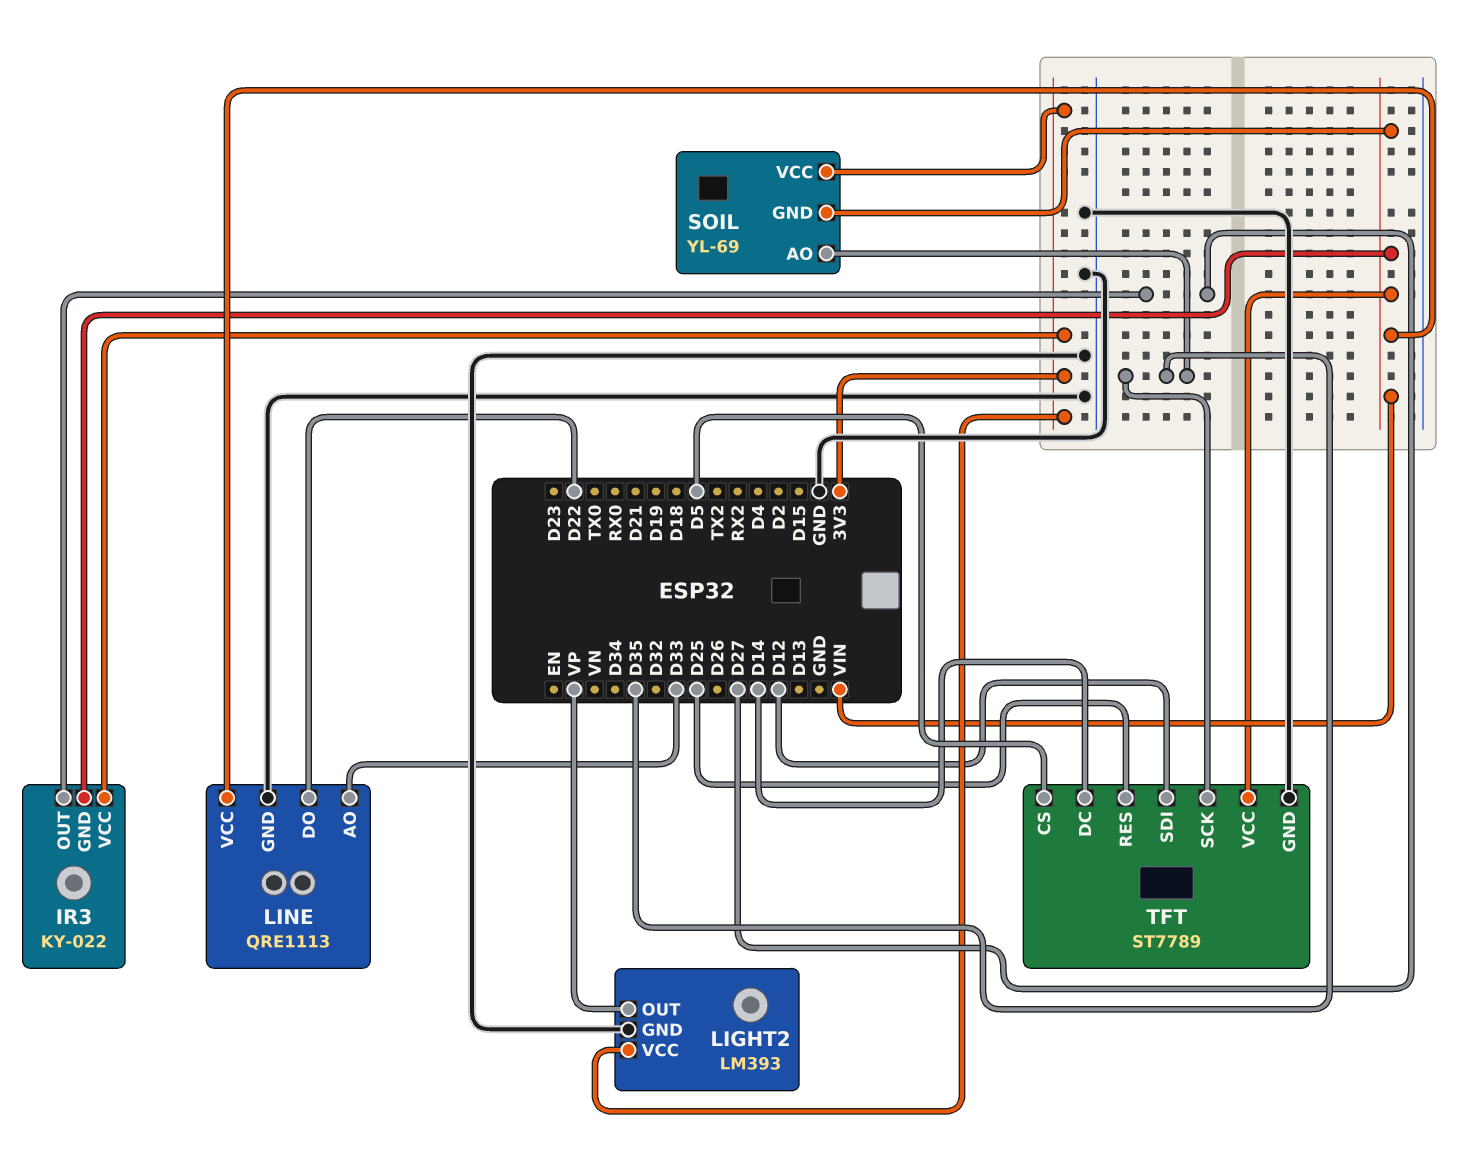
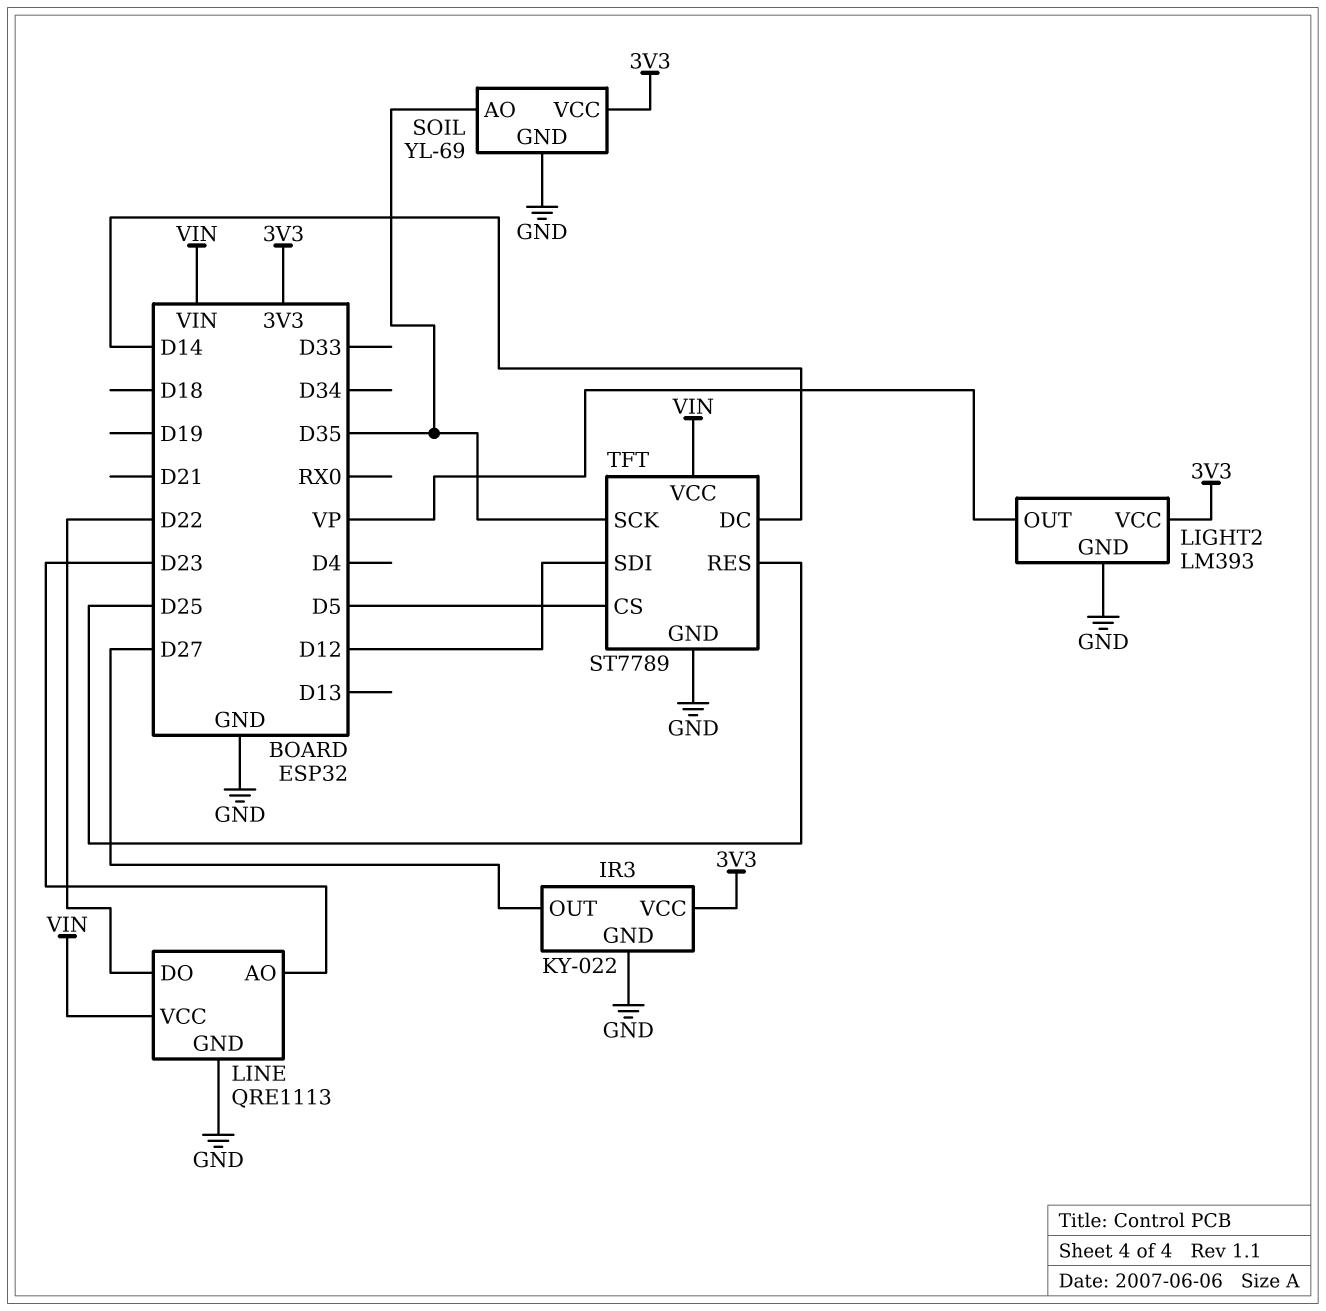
IR3 pin GND: VIN -> GND
LINE pin AO: D33 -> D23
SOIL pin GND: VIN -> GND

